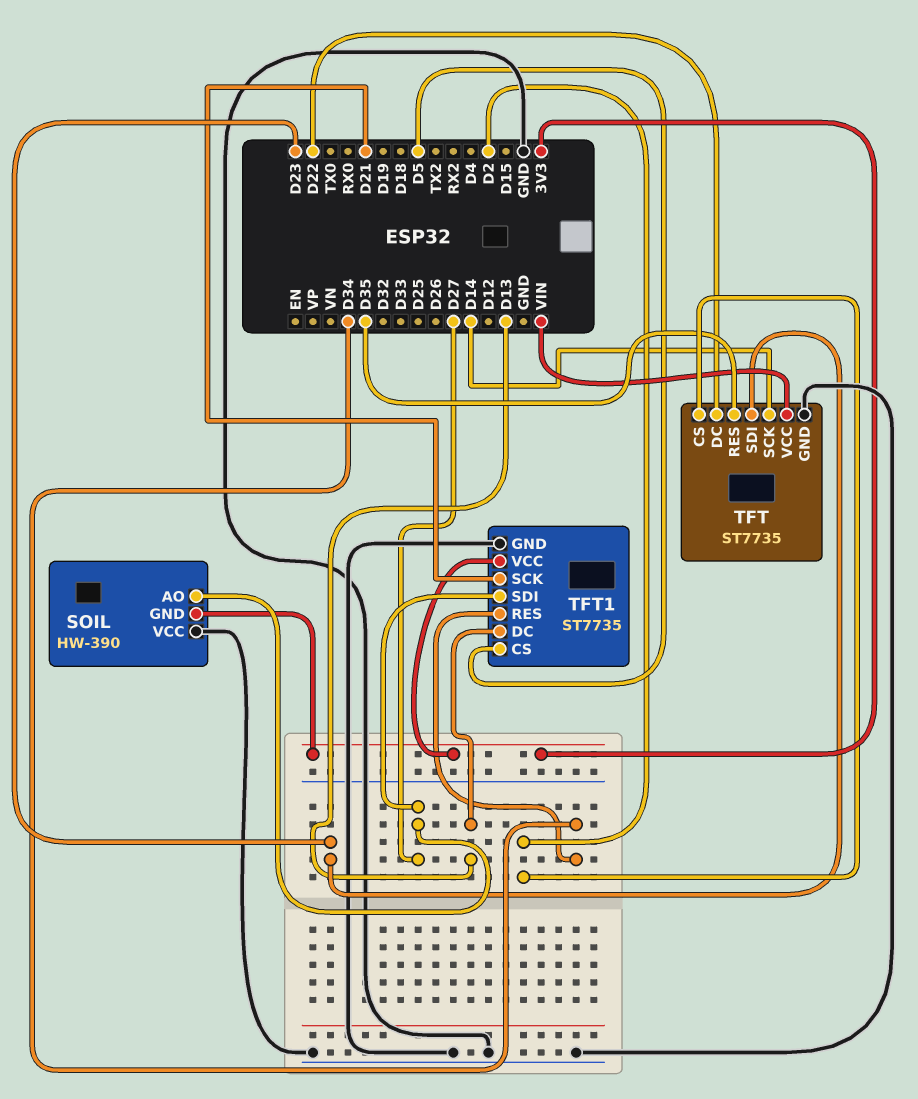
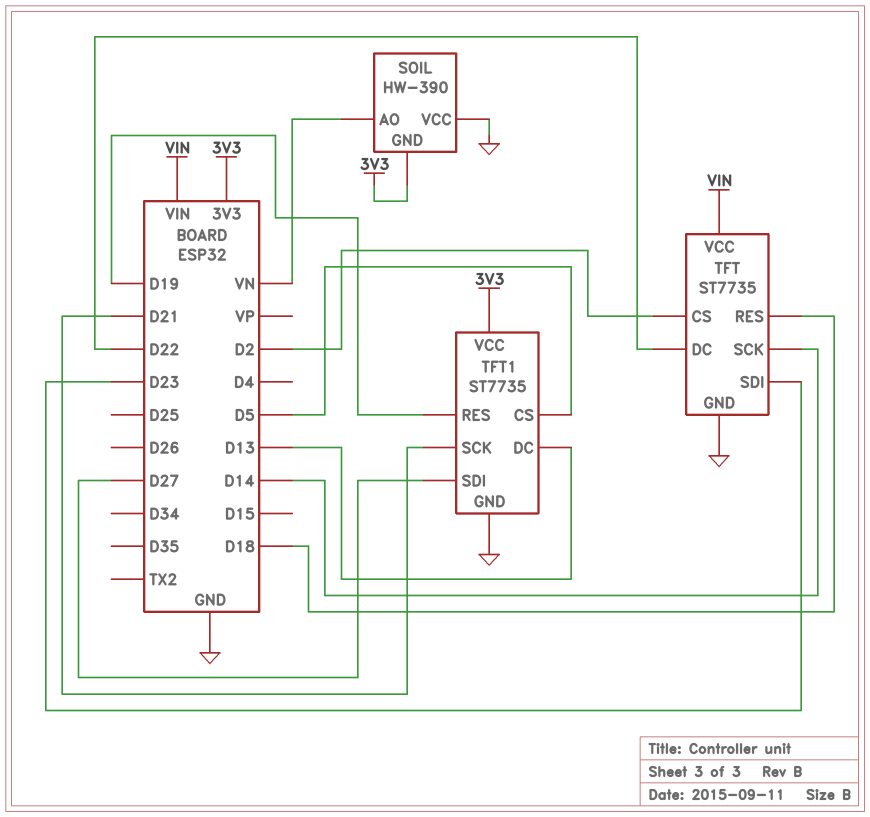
SOIL pin AO: D27 -> VN
TFT pin RES: D35 -> D18
TFT1 pin RES: D34 -> D19

